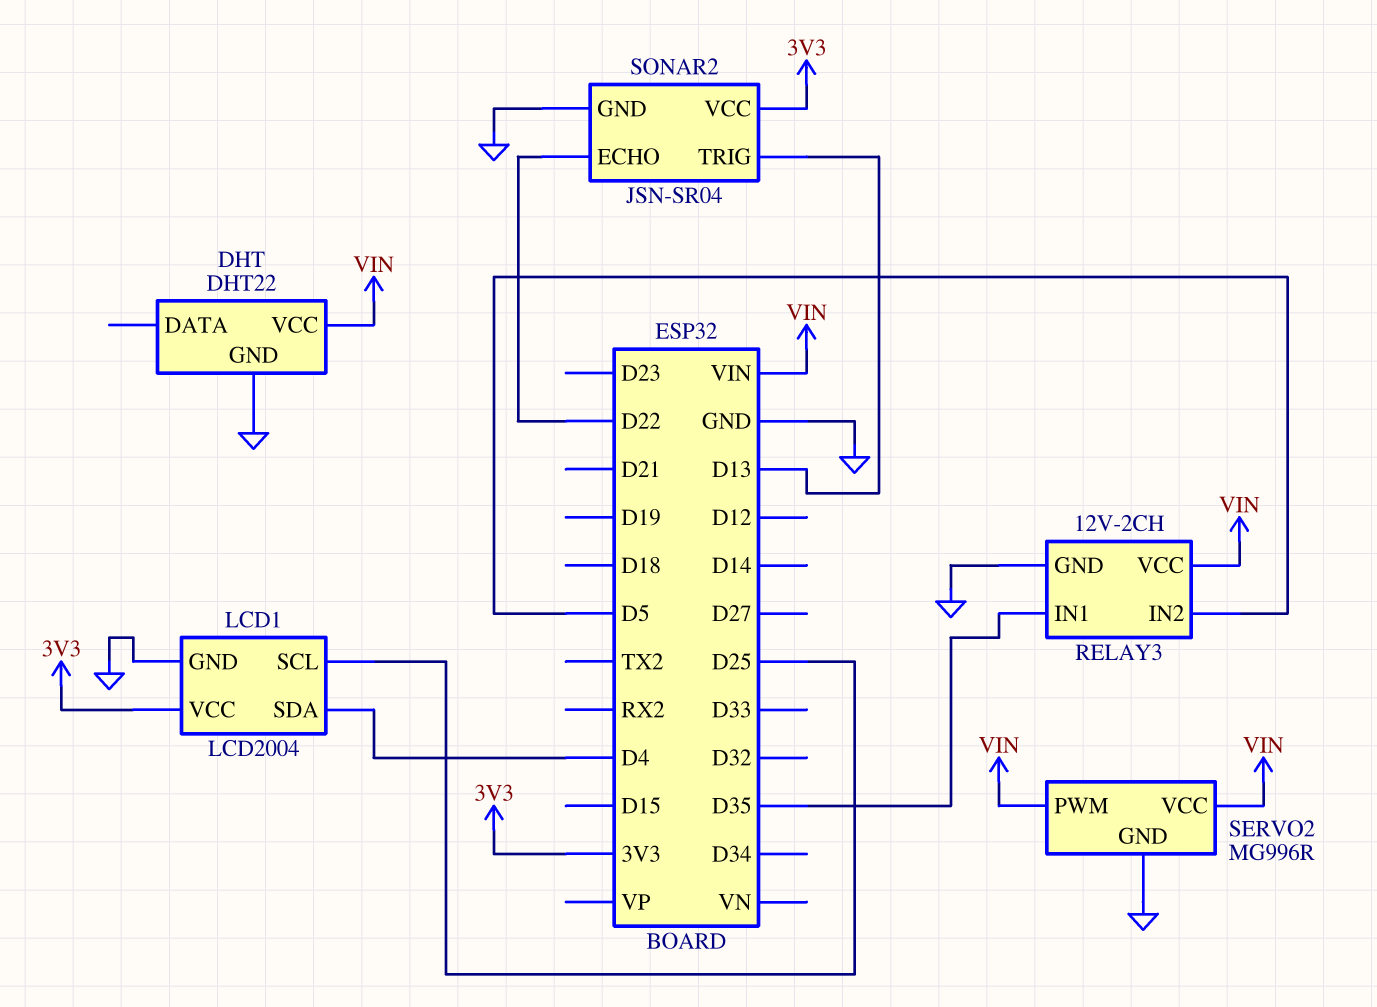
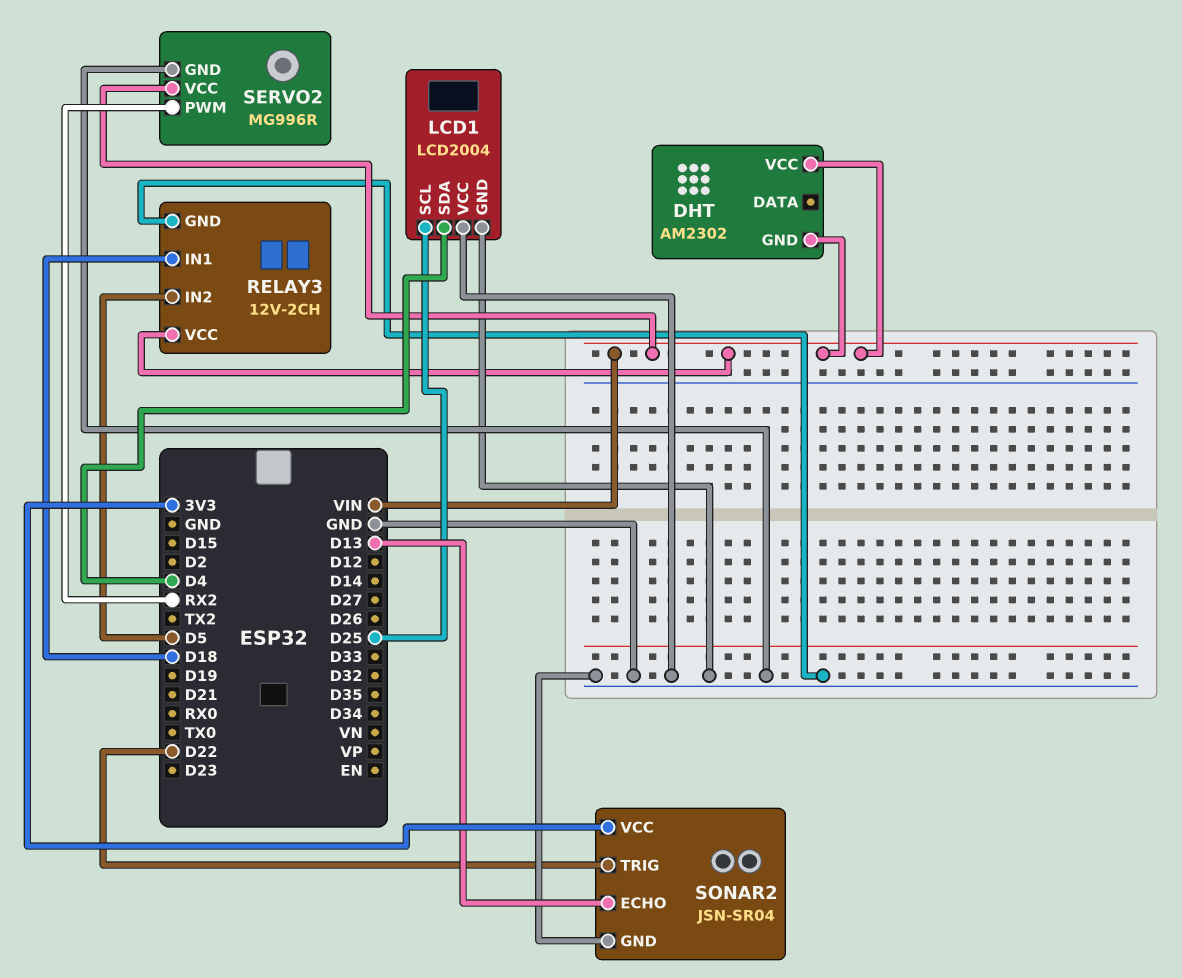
DHT: DHT22 -> AM2302
DHT pin GND: GND -> VIN
LCD1 pin VCC: 3V3 -> GND
RELAY3 pin IN1: D35 -> D18
SERVO2 pin PWM: VIN -> RX2
SONAR2 pin ECHO: D22 -> D13
SONAR2 pin TRIG: D13 -> D22

